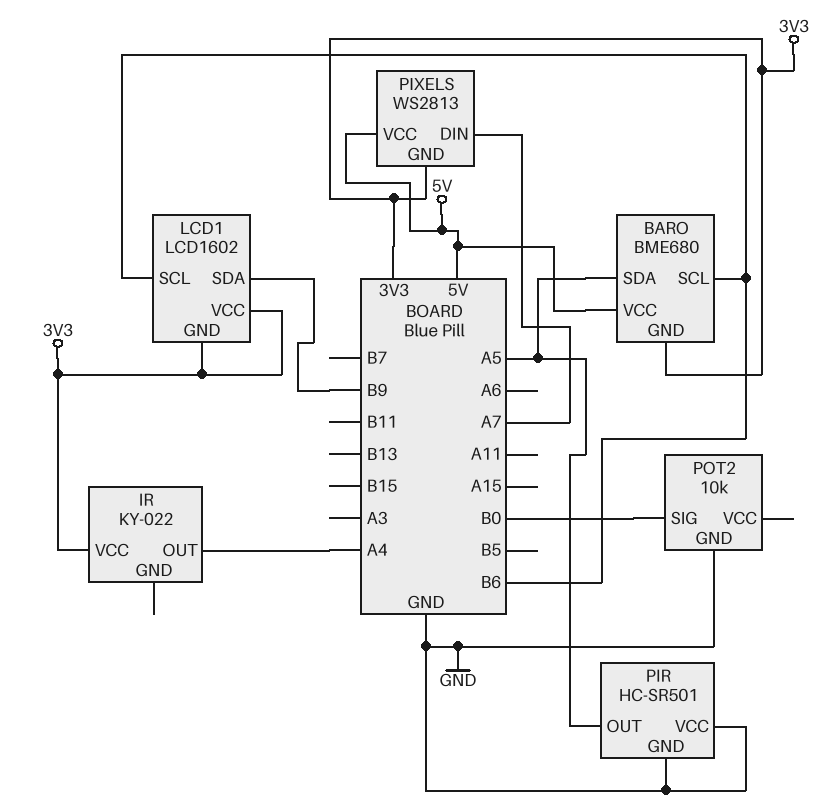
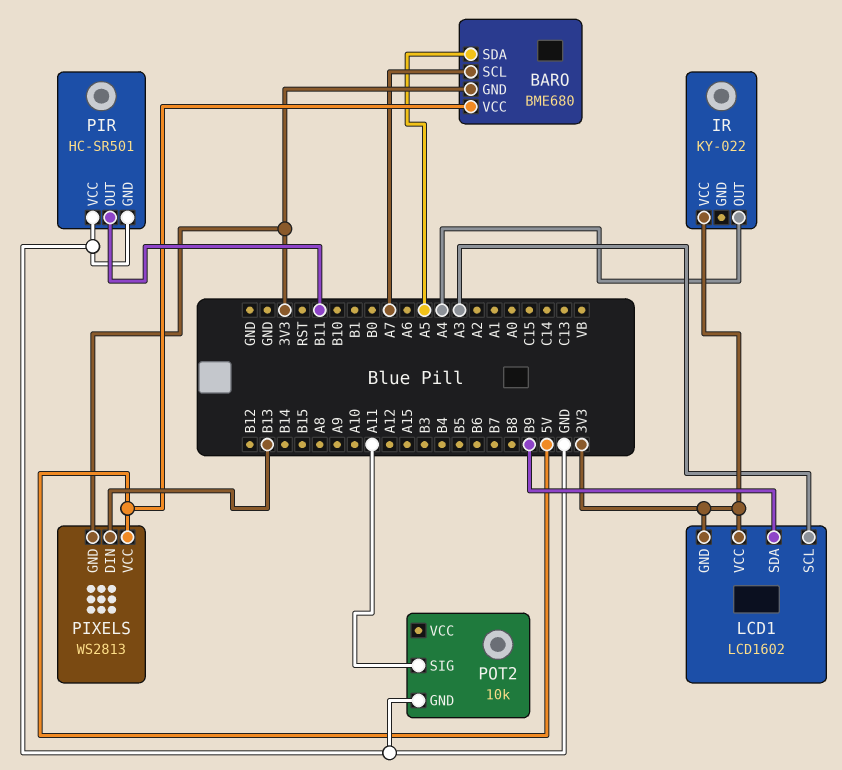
BARO pin SCL: B6 -> A7
LCD1 pin SCL: B6 -> A3
PIR pin OUT: A5 -> B11
PIXELS pin DIN: A7 -> B13
POT2 pin SIG: B0 -> A11

